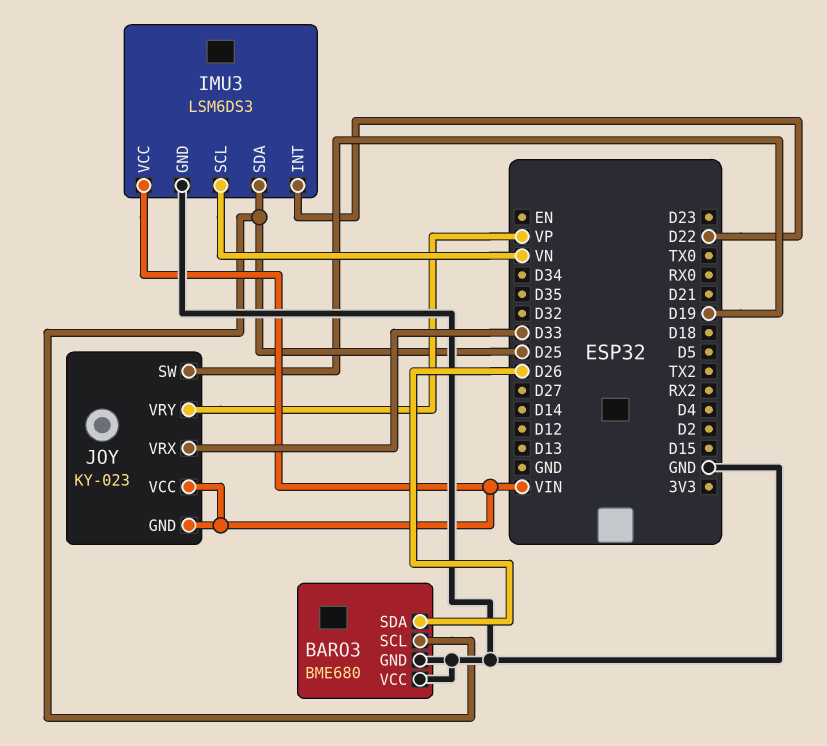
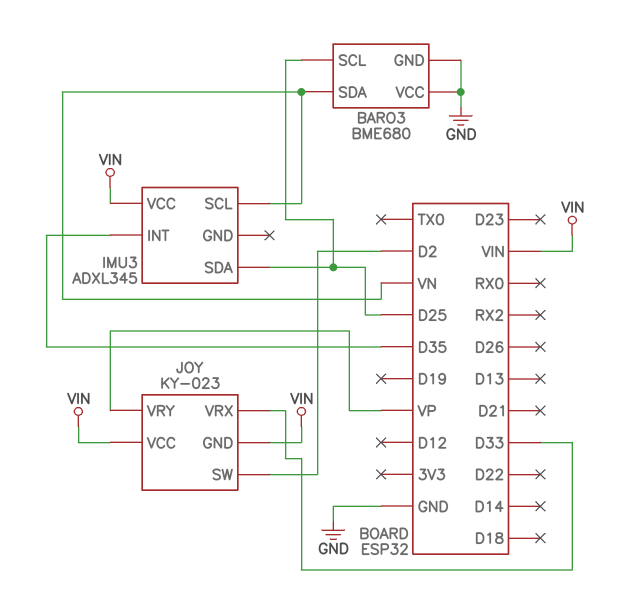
BARO3 pin SDA: D26 -> VN
IMU3: LSM6DS3 -> ADXL345
IMU3 pin GND: GND -> none
IMU3 pin INT: D22 -> D35
JOY pin SW: D19 -> D2

